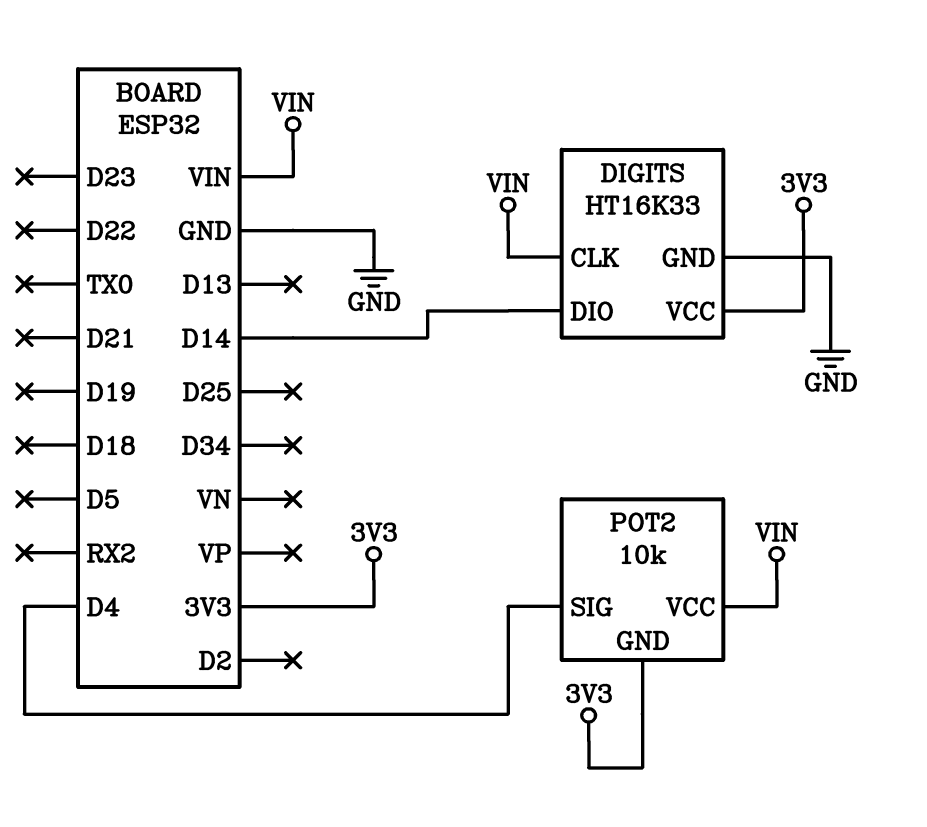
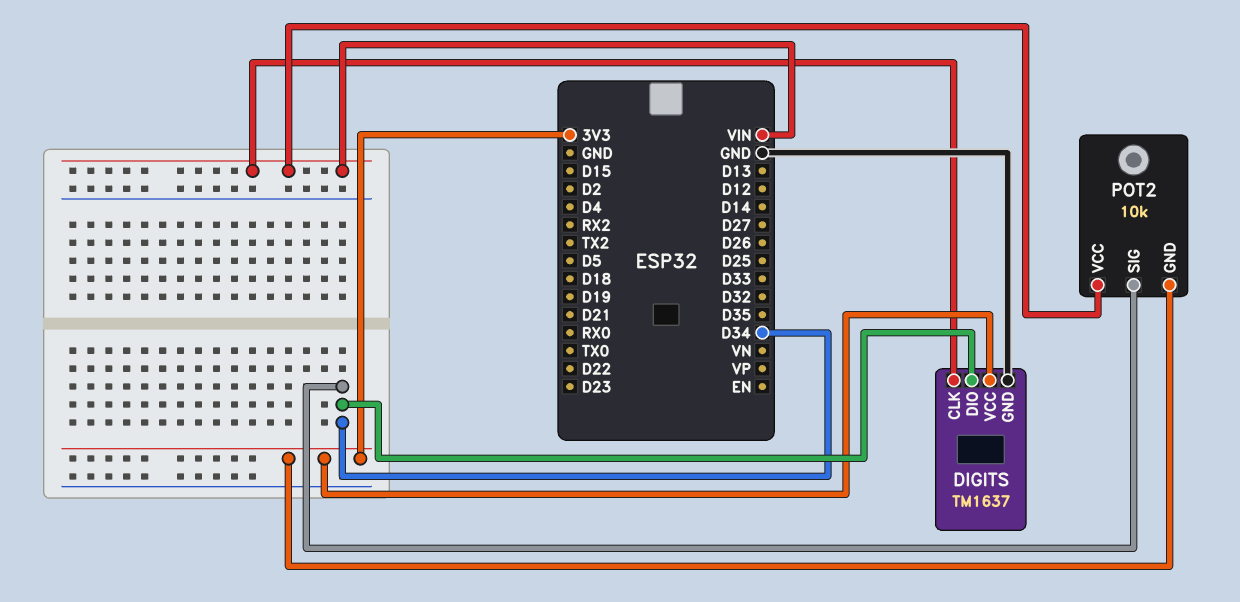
DIGITS: HT16K33 -> TM1637
DIGITS pin DIO: D14 -> D34
POT2 pin SIG: D4 -> D34

